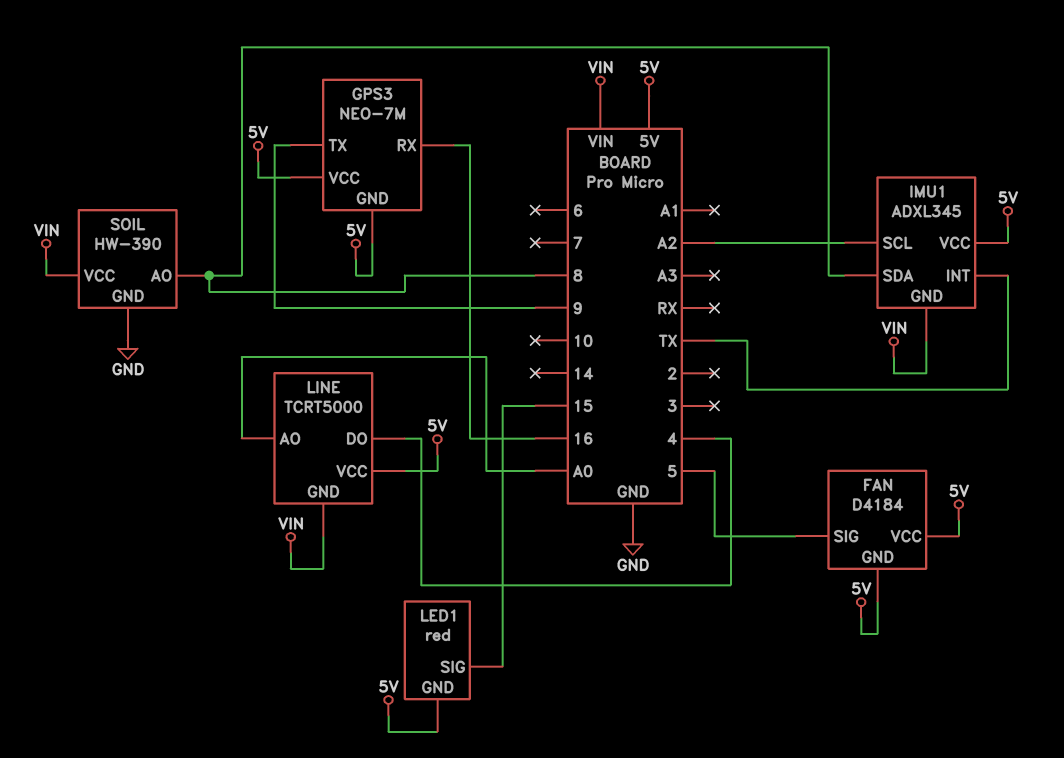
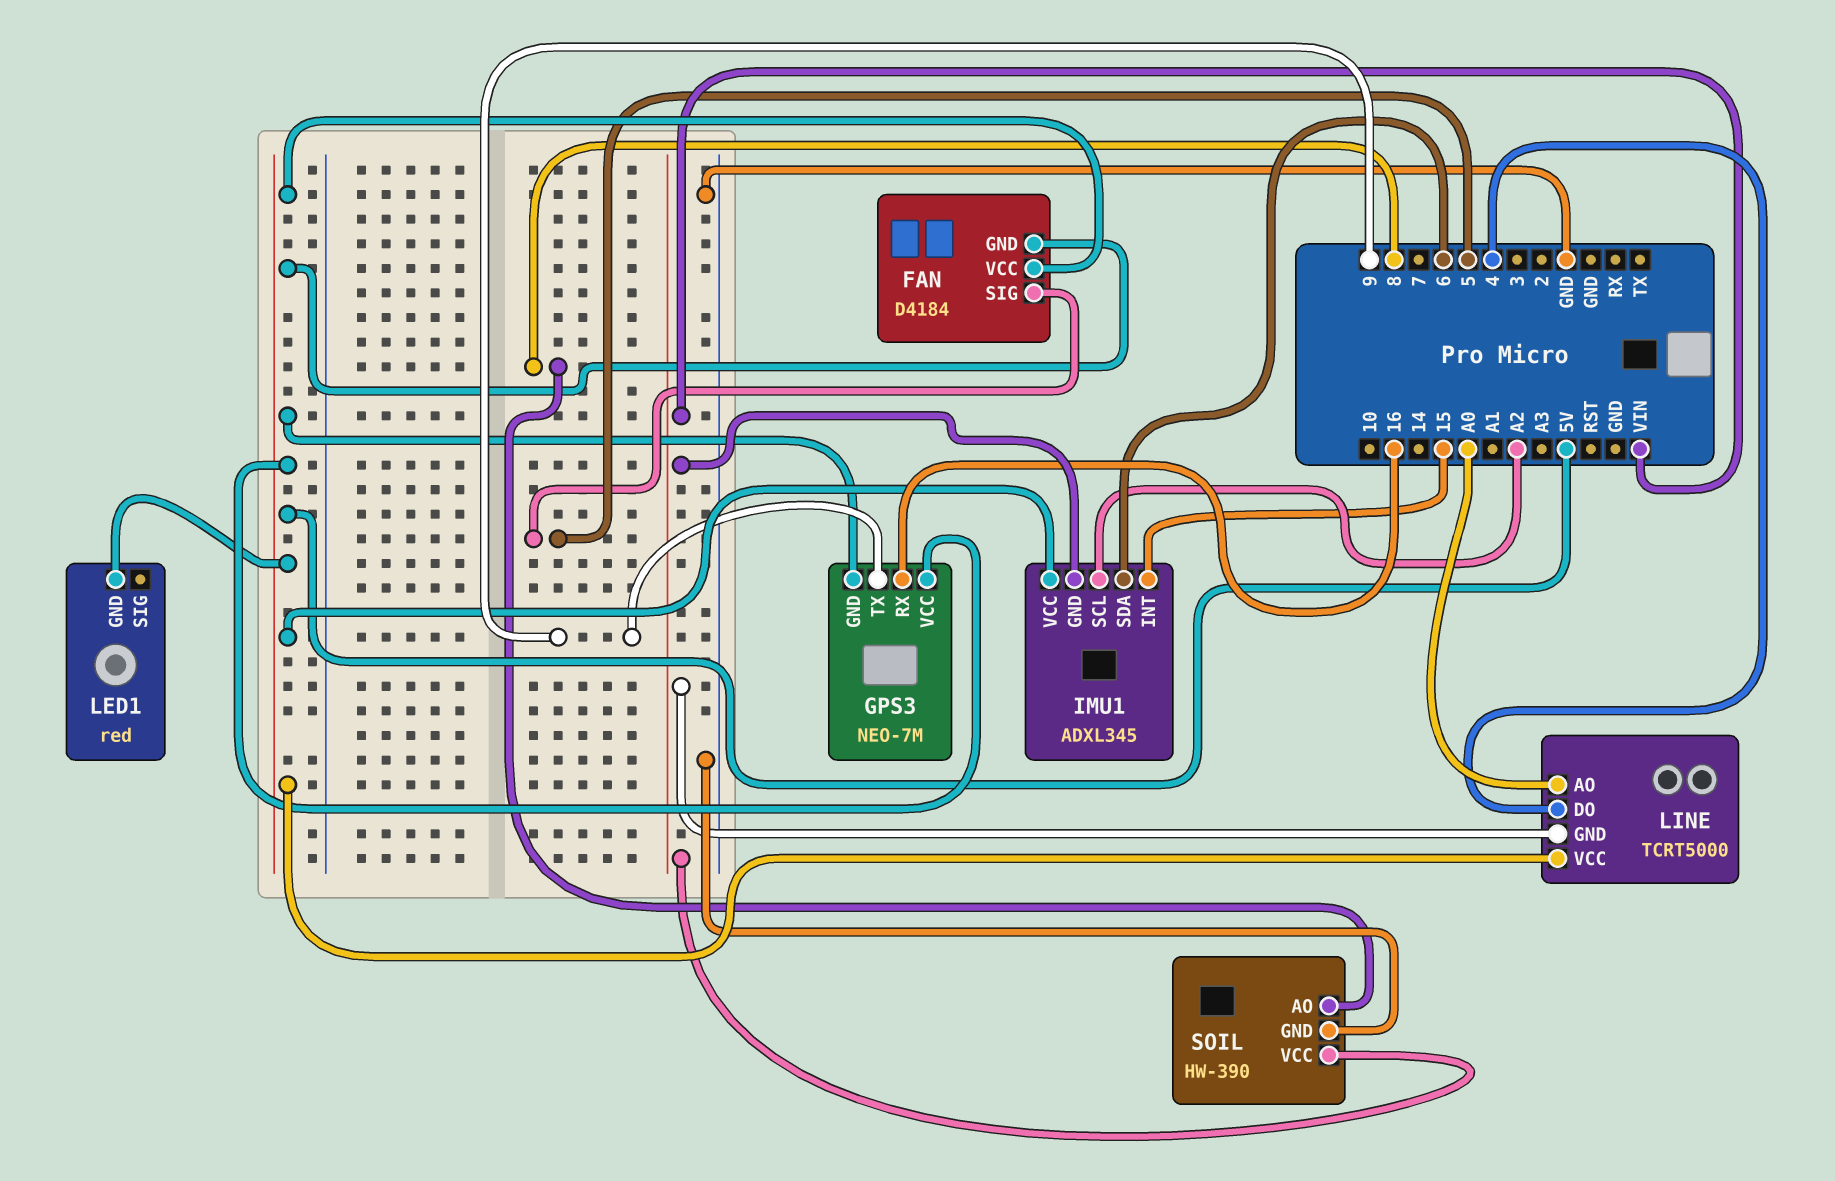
IMU1 pin INT: TX -> 15
IMU1 pin SDA: 8 -> 6
LED1 pin SIG: 15 -> none

